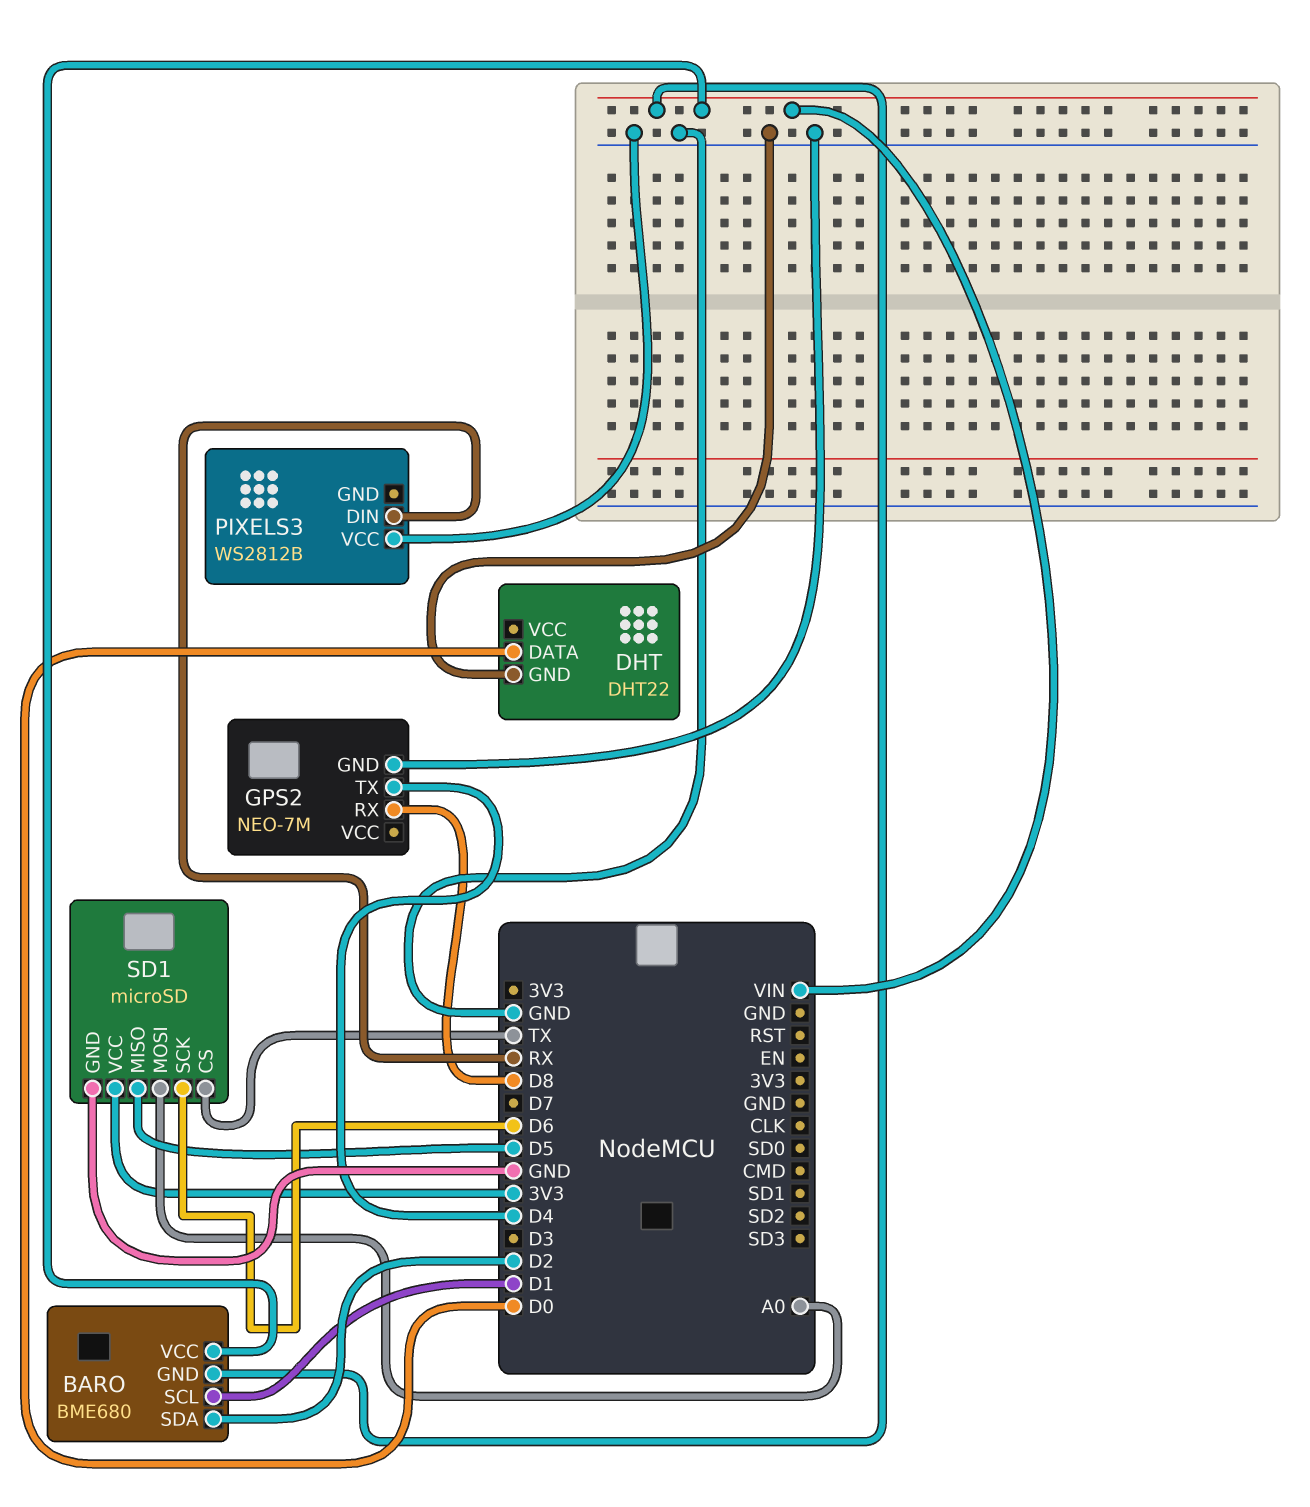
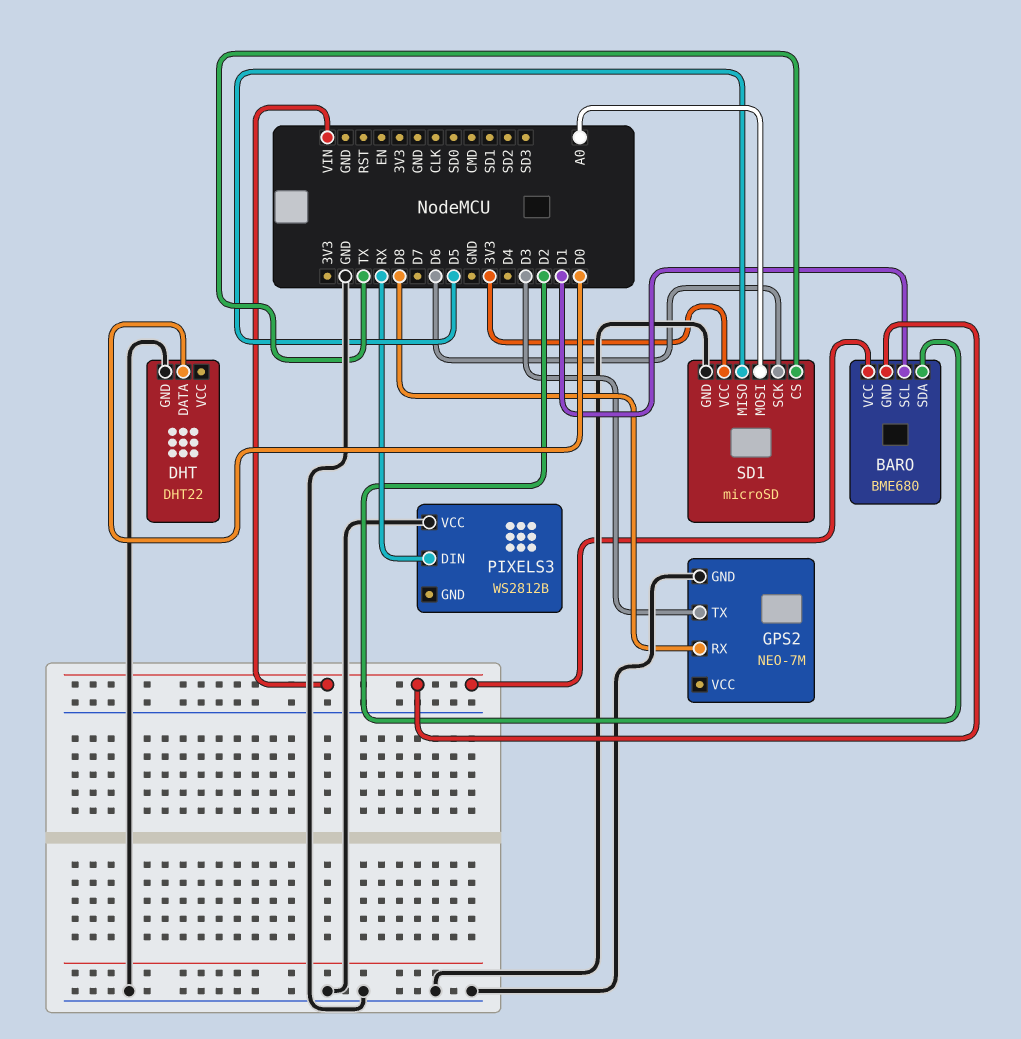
GPS2 pin TX: D4 -> D3

